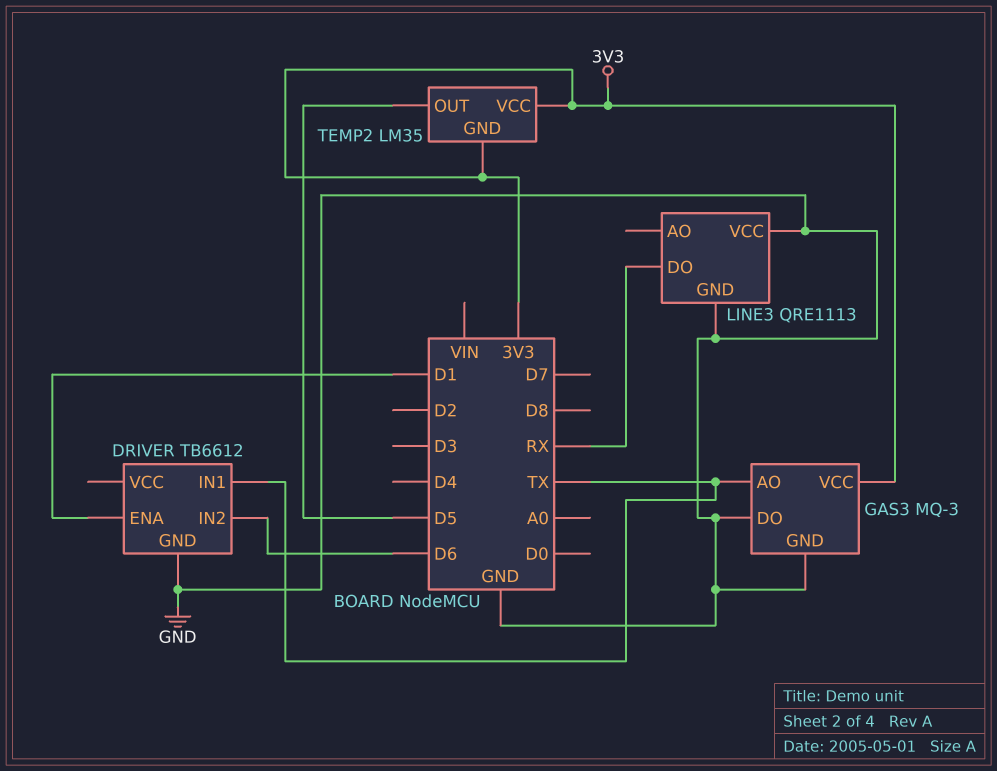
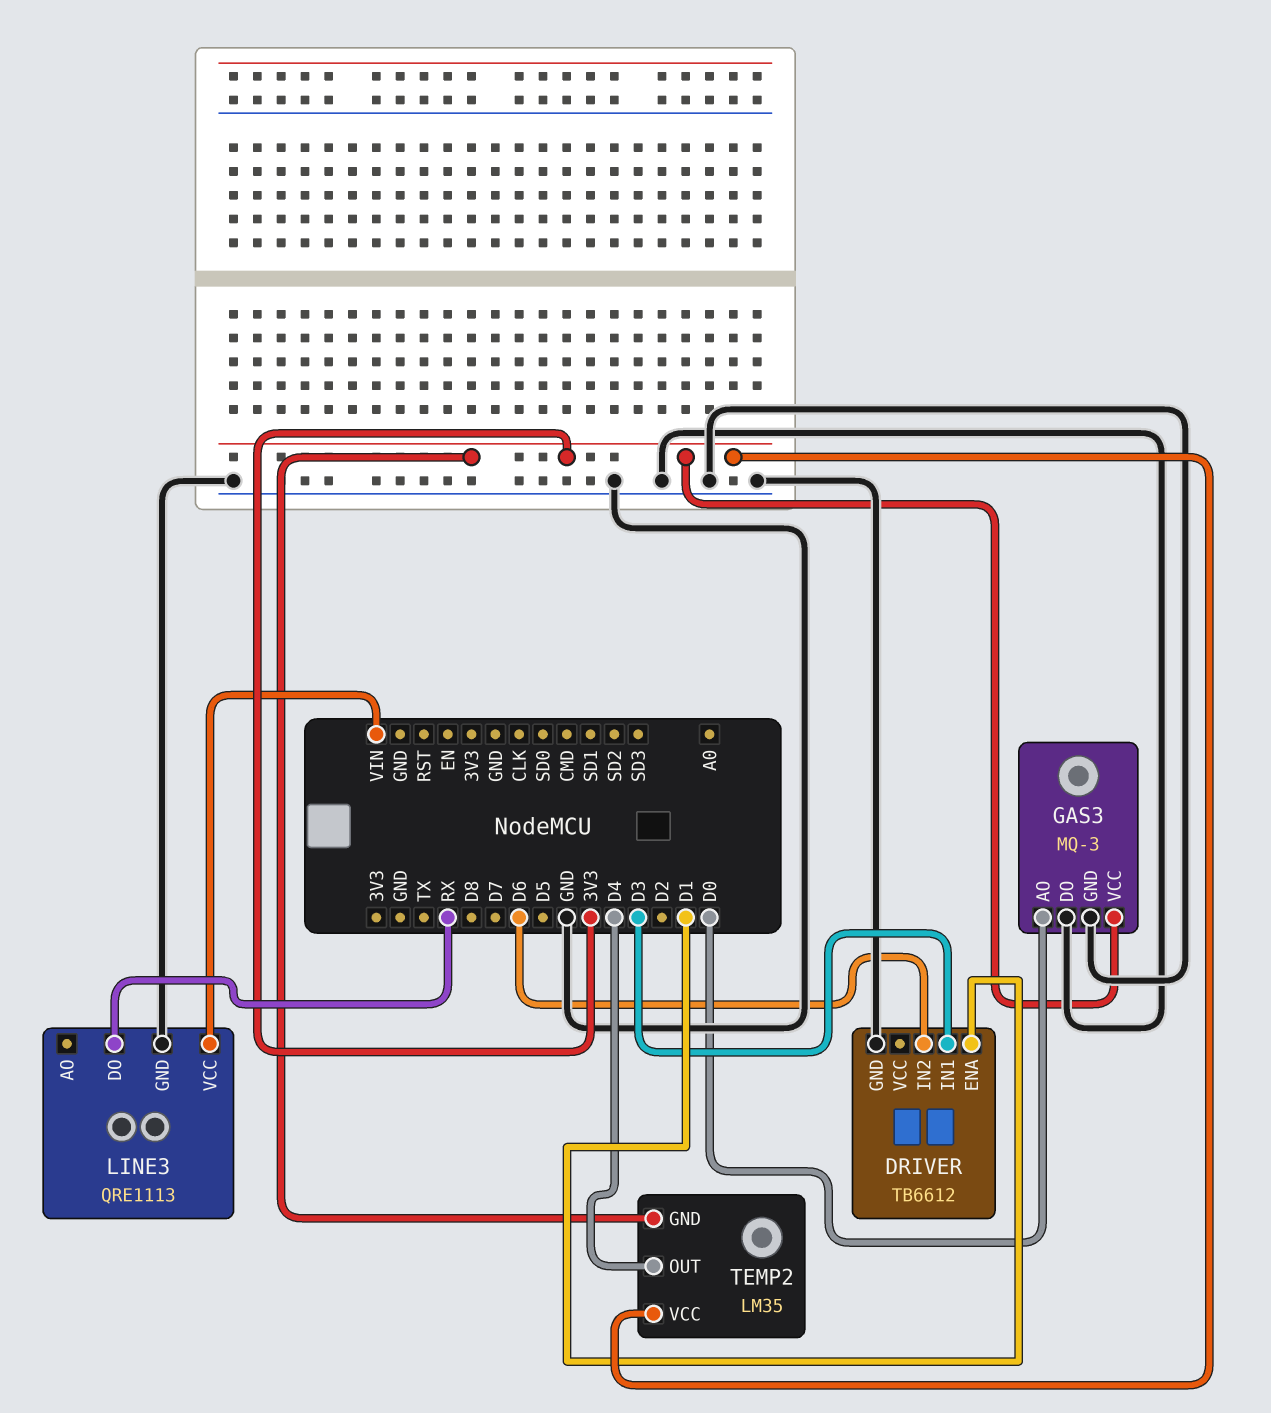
DRIVER pin IN1: TX -> D3
GAS3 pin AO: TX -> D0
LINE3 pin VCC: GND -> VIN
TEMP2 pin OUT: D5 -> D4

